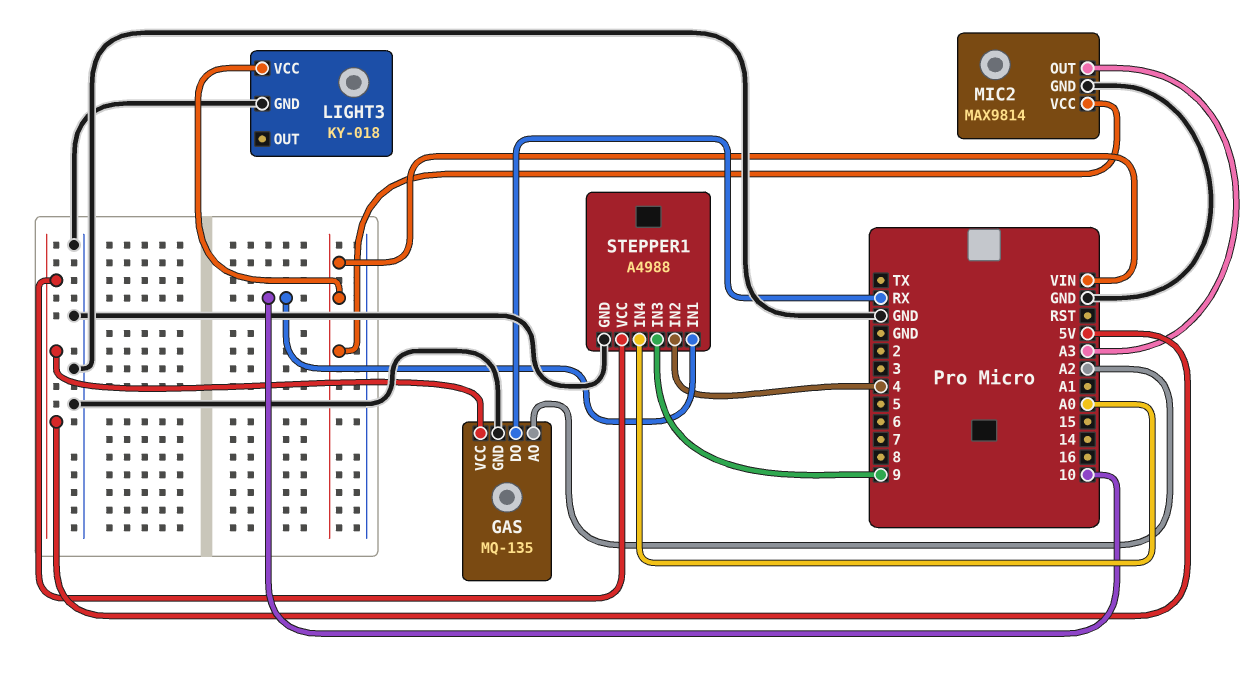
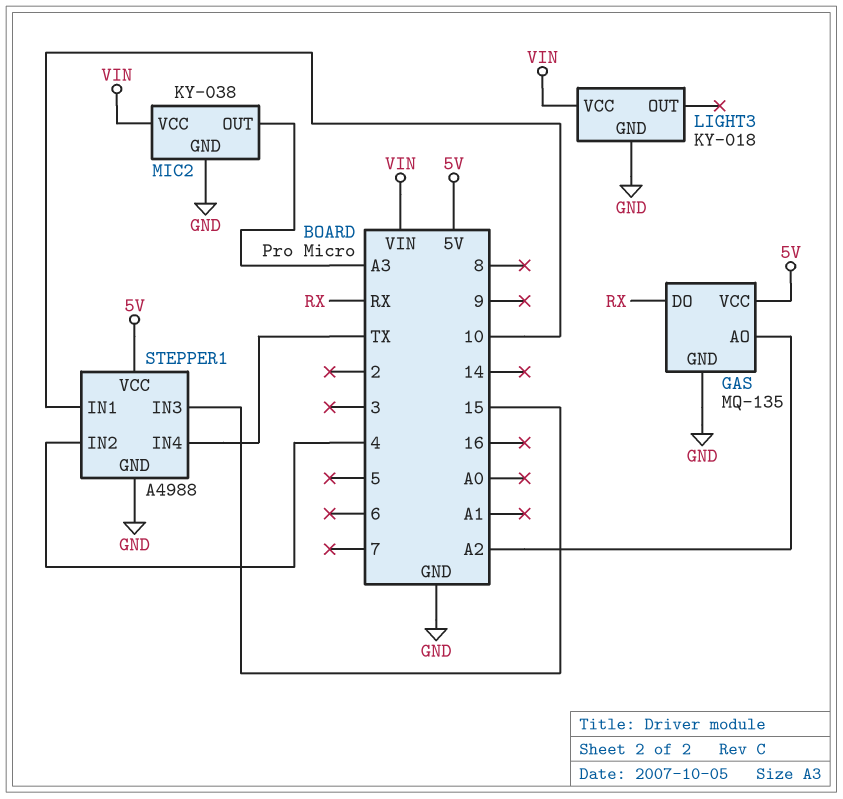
MIC2: MAX9814 -> KY-038
STEPPER1 pin IN3: 9 -> 15
STEPPER1 pin IN4: A0 -> TX

